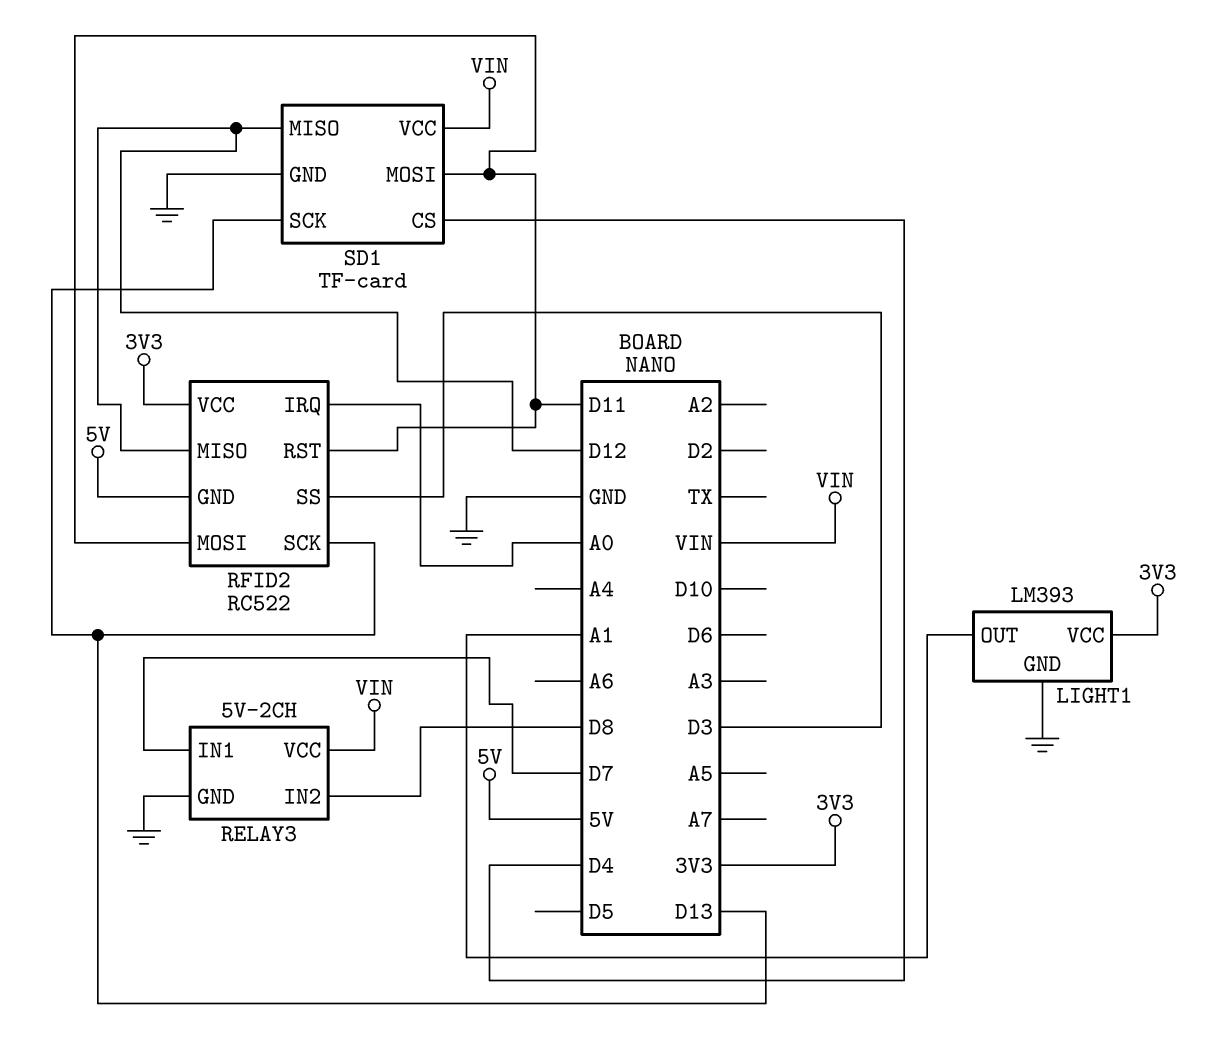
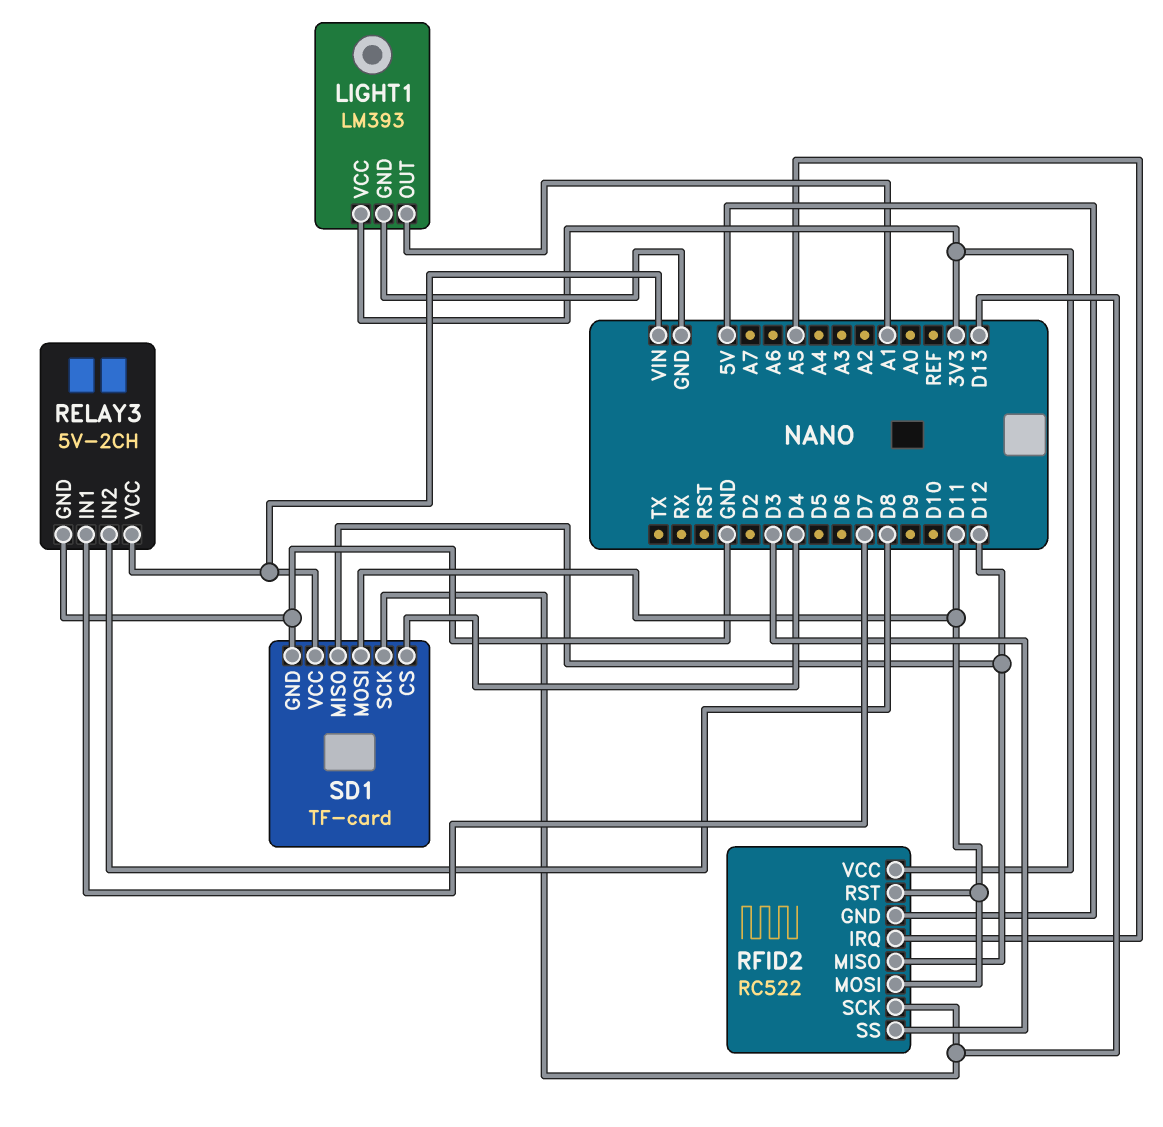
RFID2 pin IRQ: A0 -> A5

